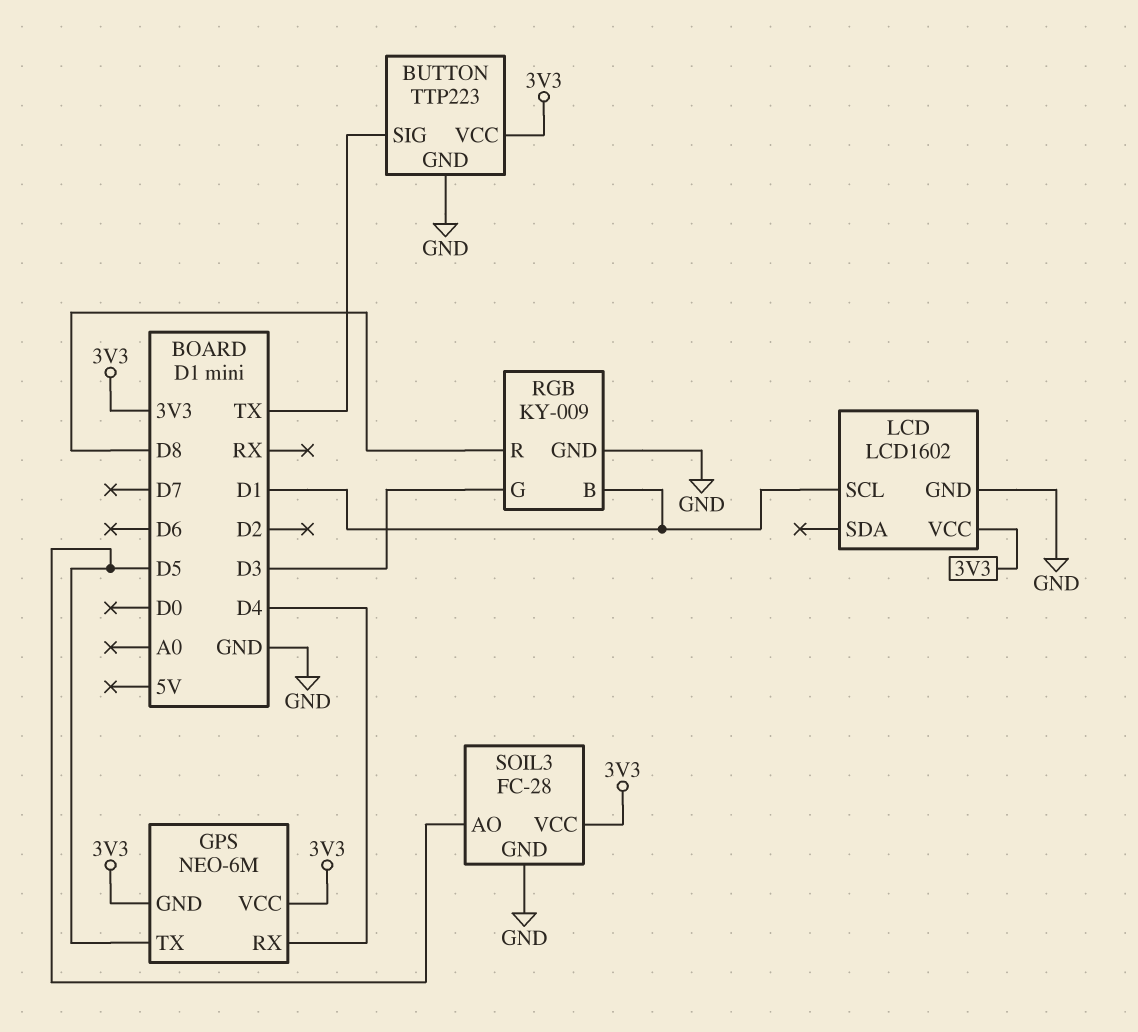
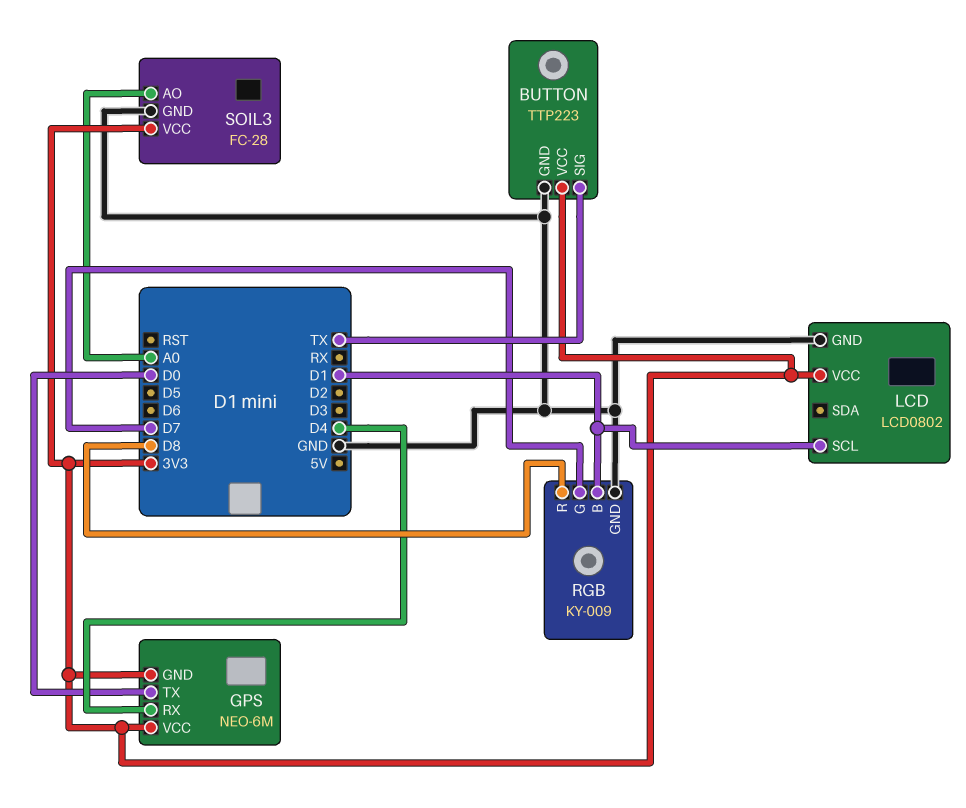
GPS pin TX: D5 -> D0
LCD: LCD1602 -> LCD0802
RGB pin G: D3 -> D7
SOIL3 pin AO: D5 -> A0

